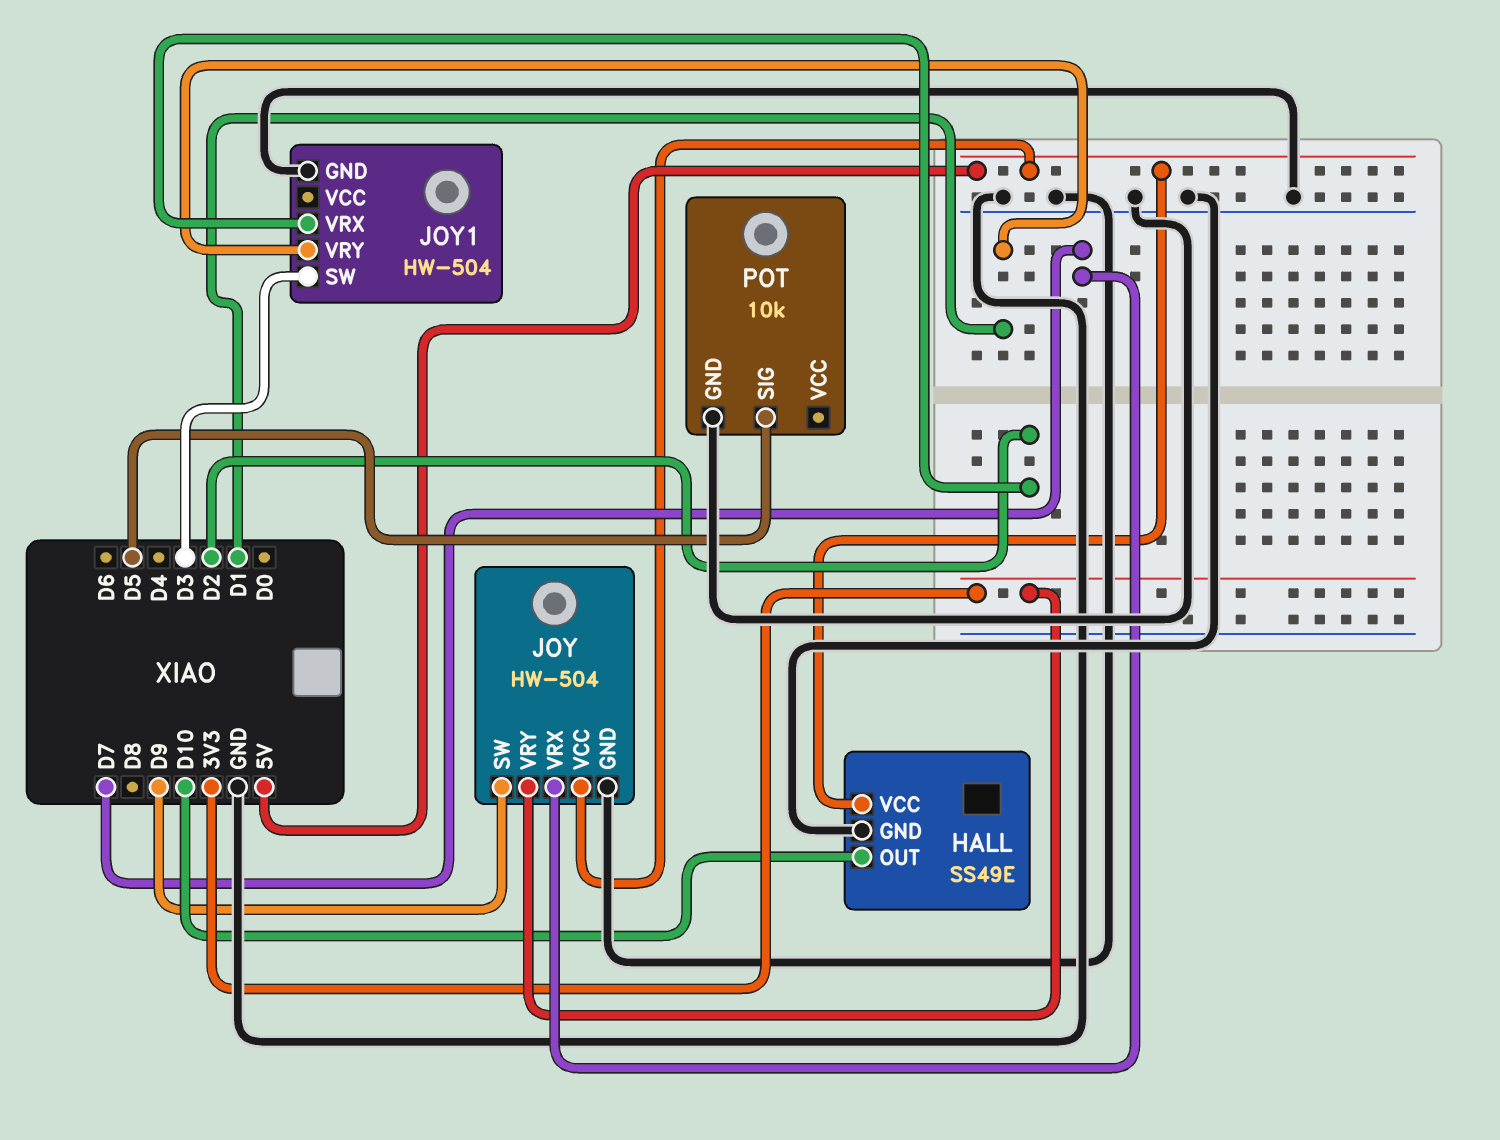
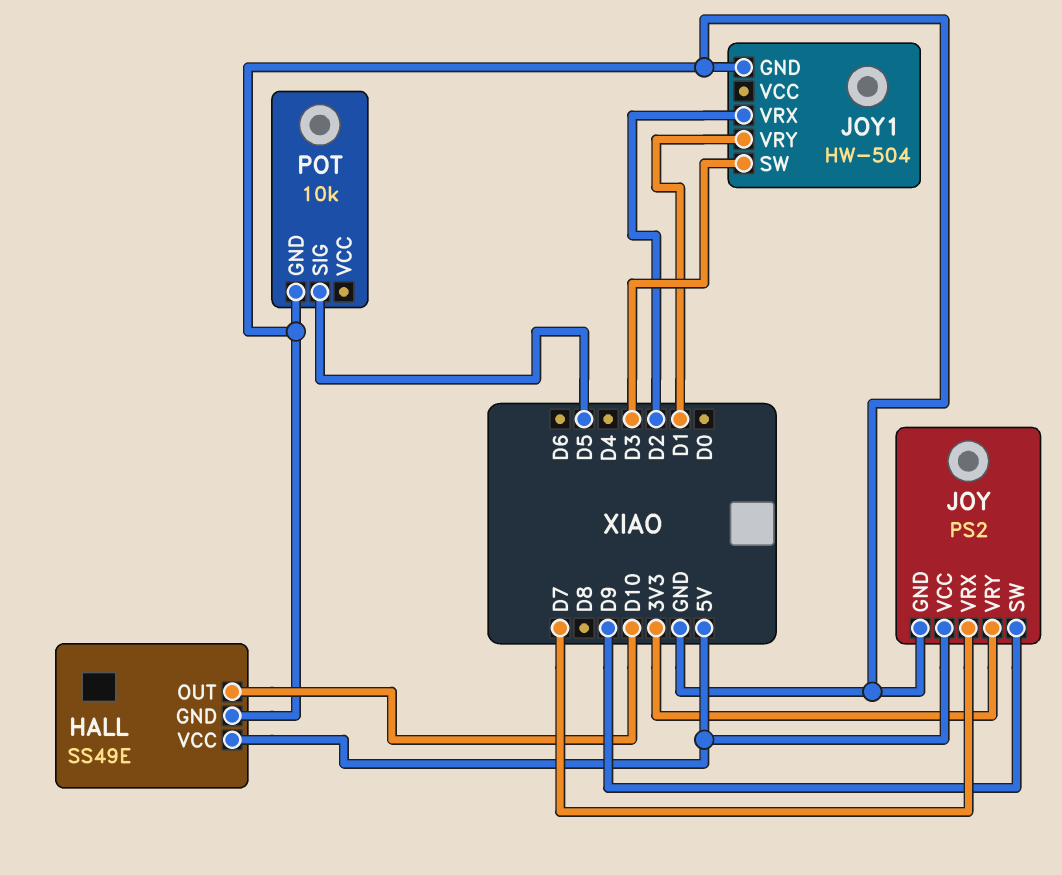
JOY: HW-504 -> PS2

